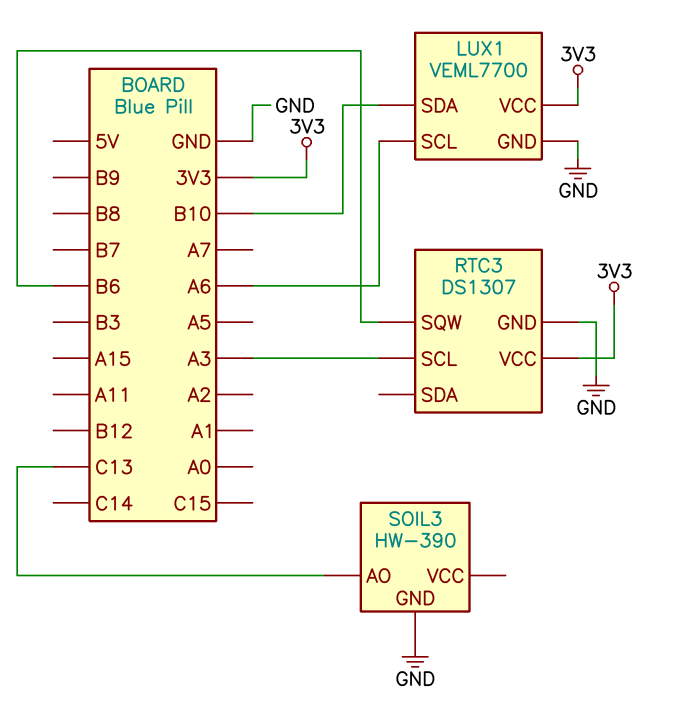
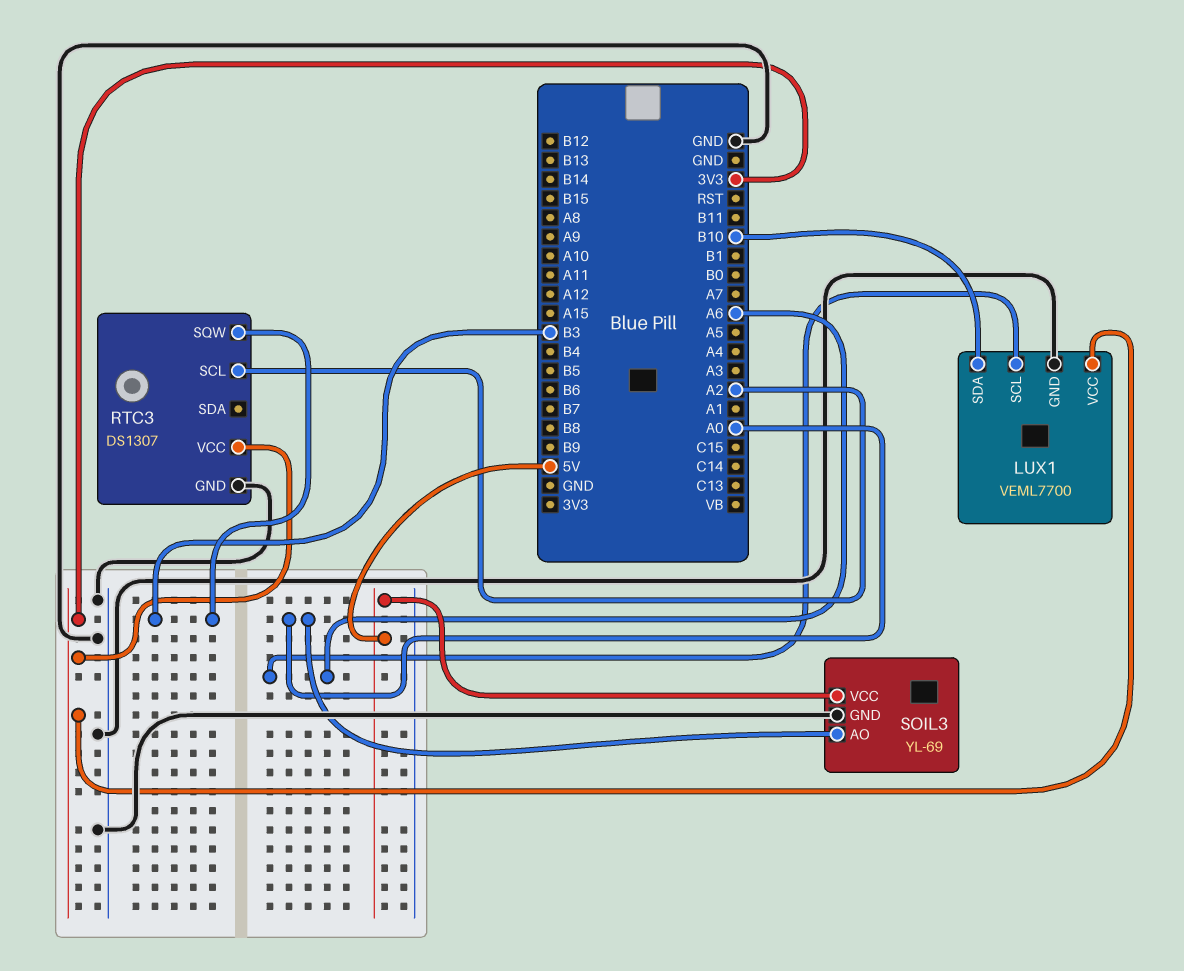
RTC3 pin SCL: A3 -> A2
RTC3 pin SQW: B6 -> B3
SOIL3: HW-390 -> YL-69
SOIL3 pin AO: C13 -> A0
SOIL3 pin VCC: none -> 5V

